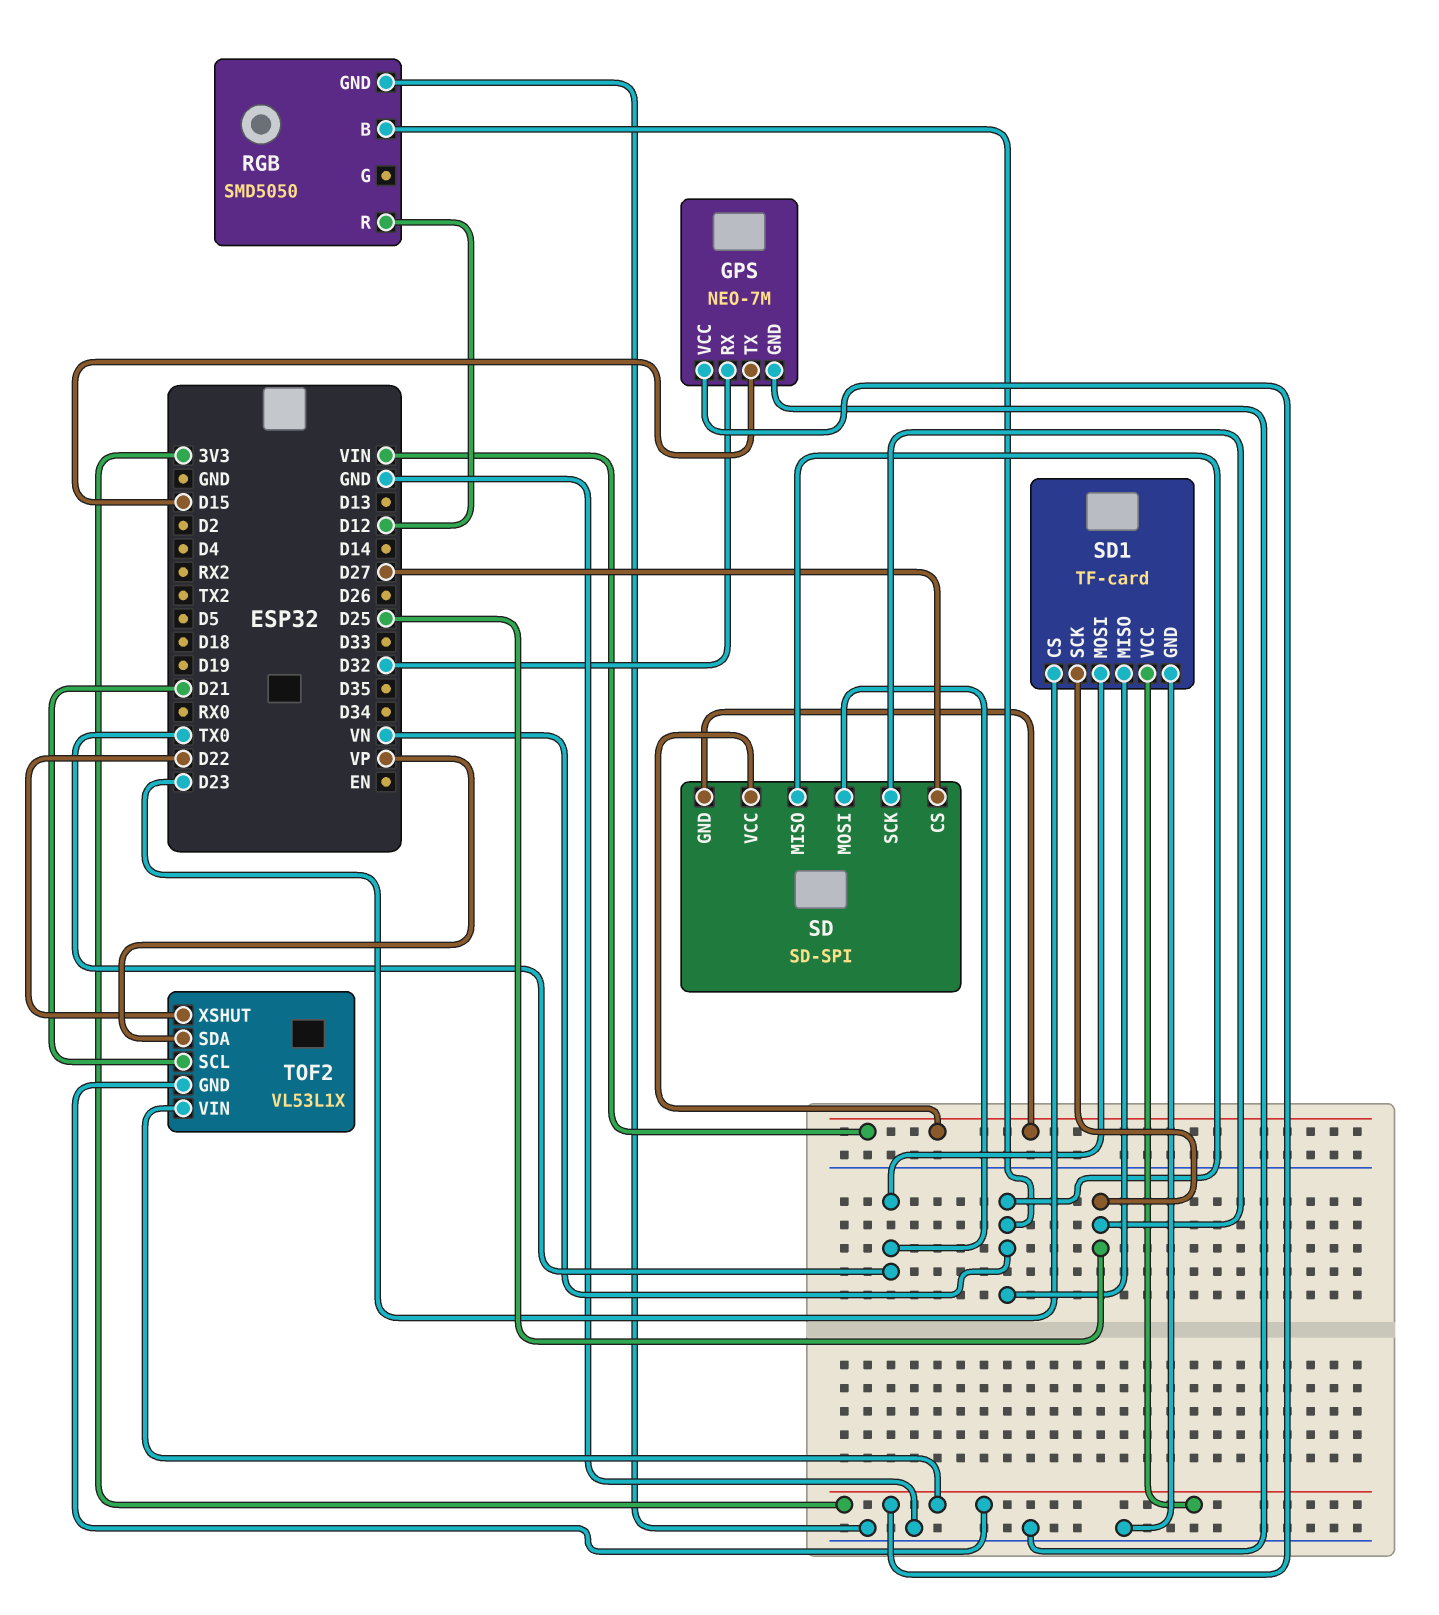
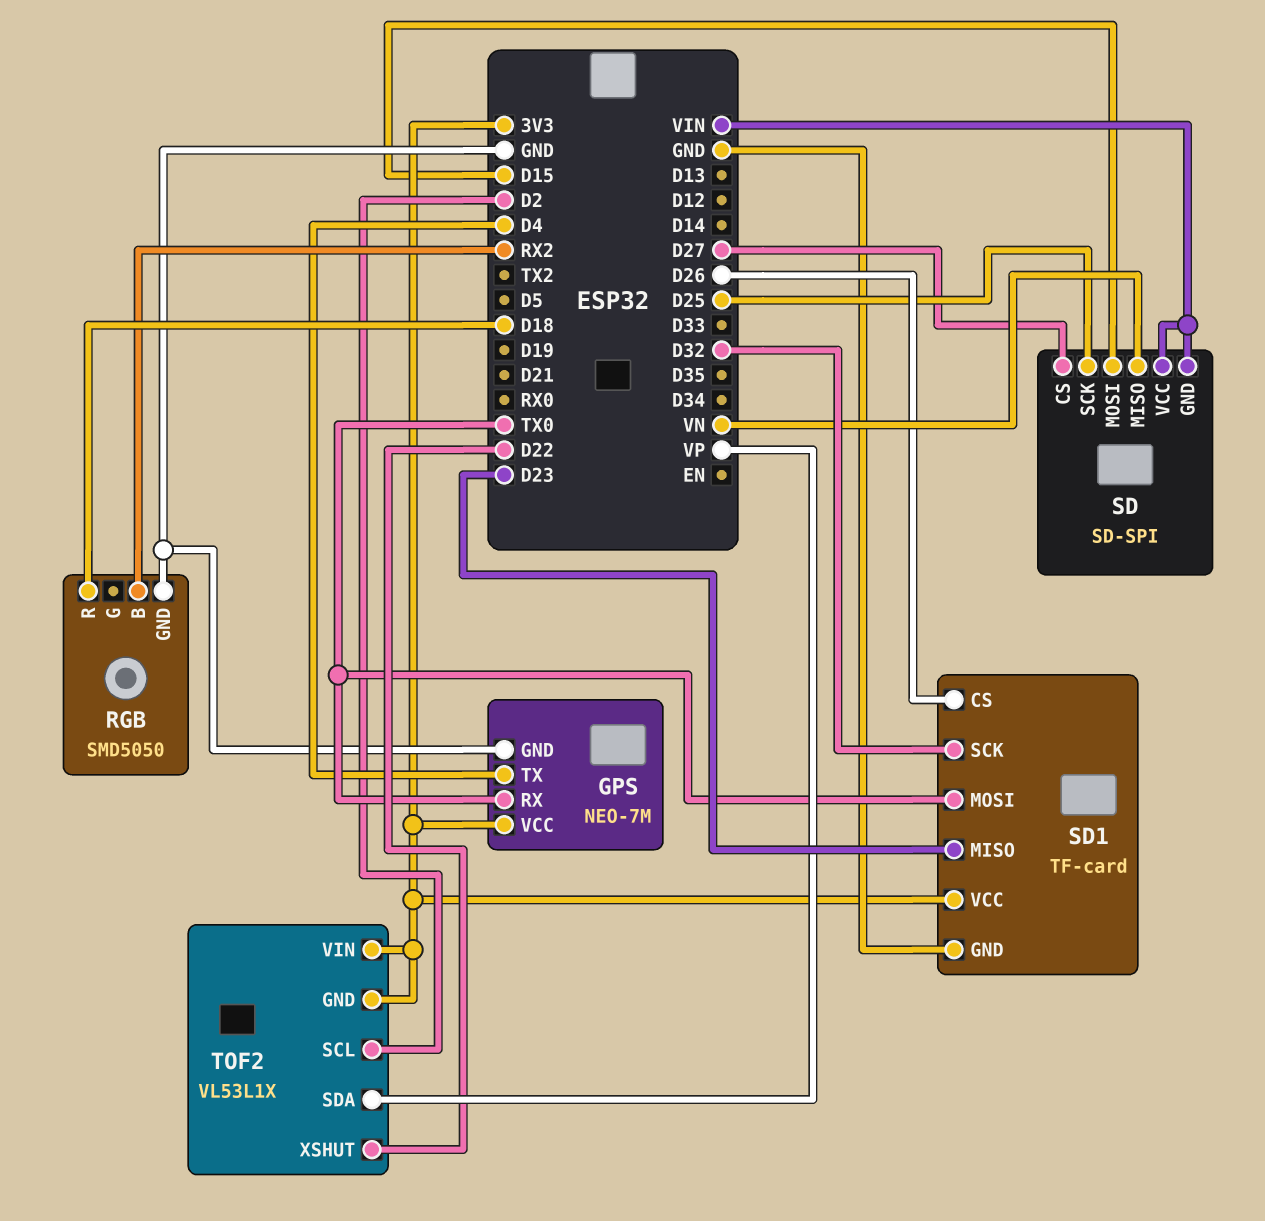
GPS pin RX: D32 -> TX0
GPS pin TX: D15 -> D4
RGB pin B: VN -> RX2
RGB pin R: D12 -> D18
SD pin MOSI: TX0 -> D15
SD1 pin CS: D23 -> D26
SD1 pin MISO: VN -> D23
SD1 pin SCK: D25 -> D32
TOF2 pin SCL: D21 -> D2

